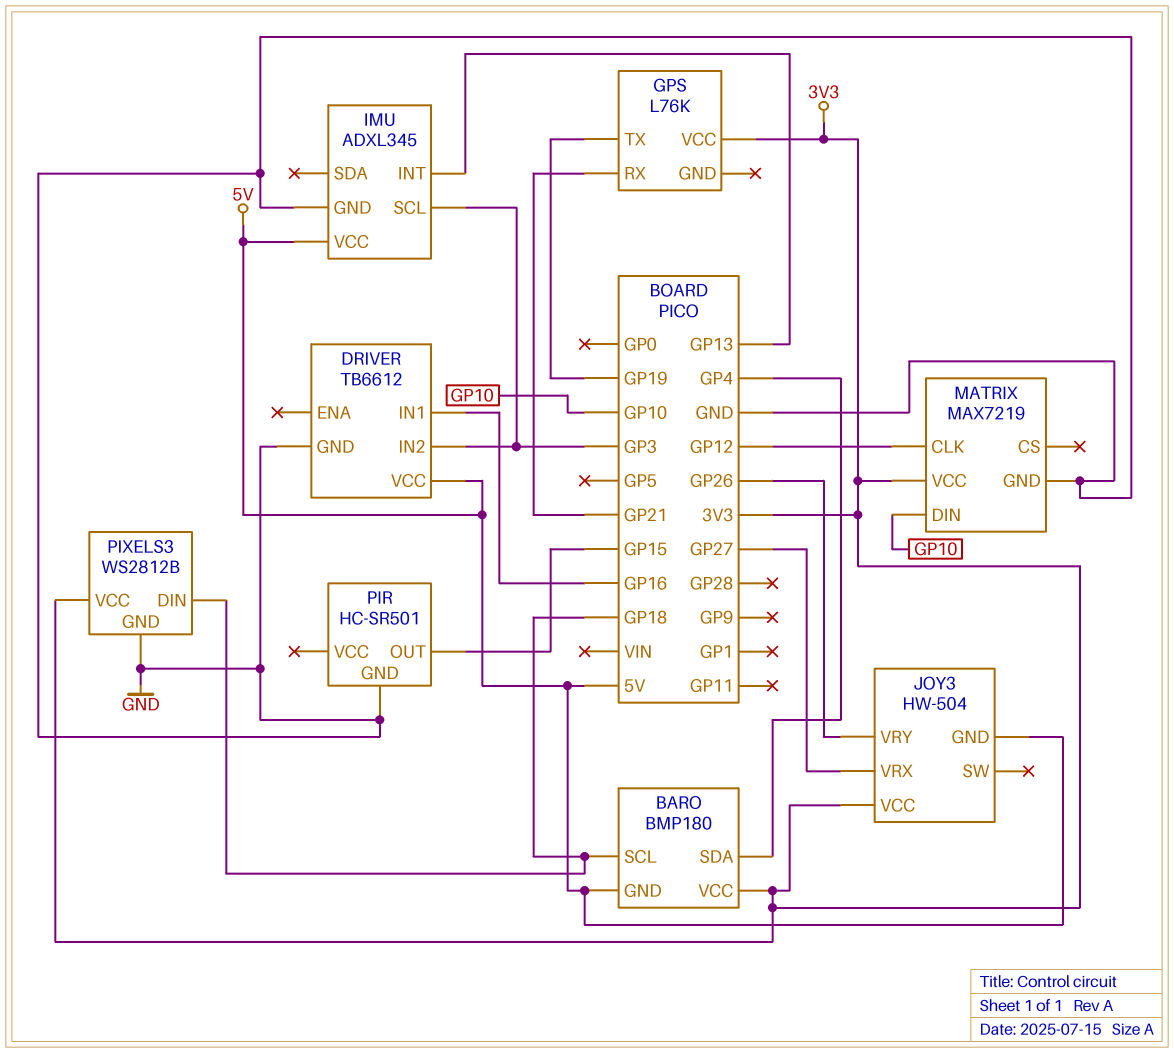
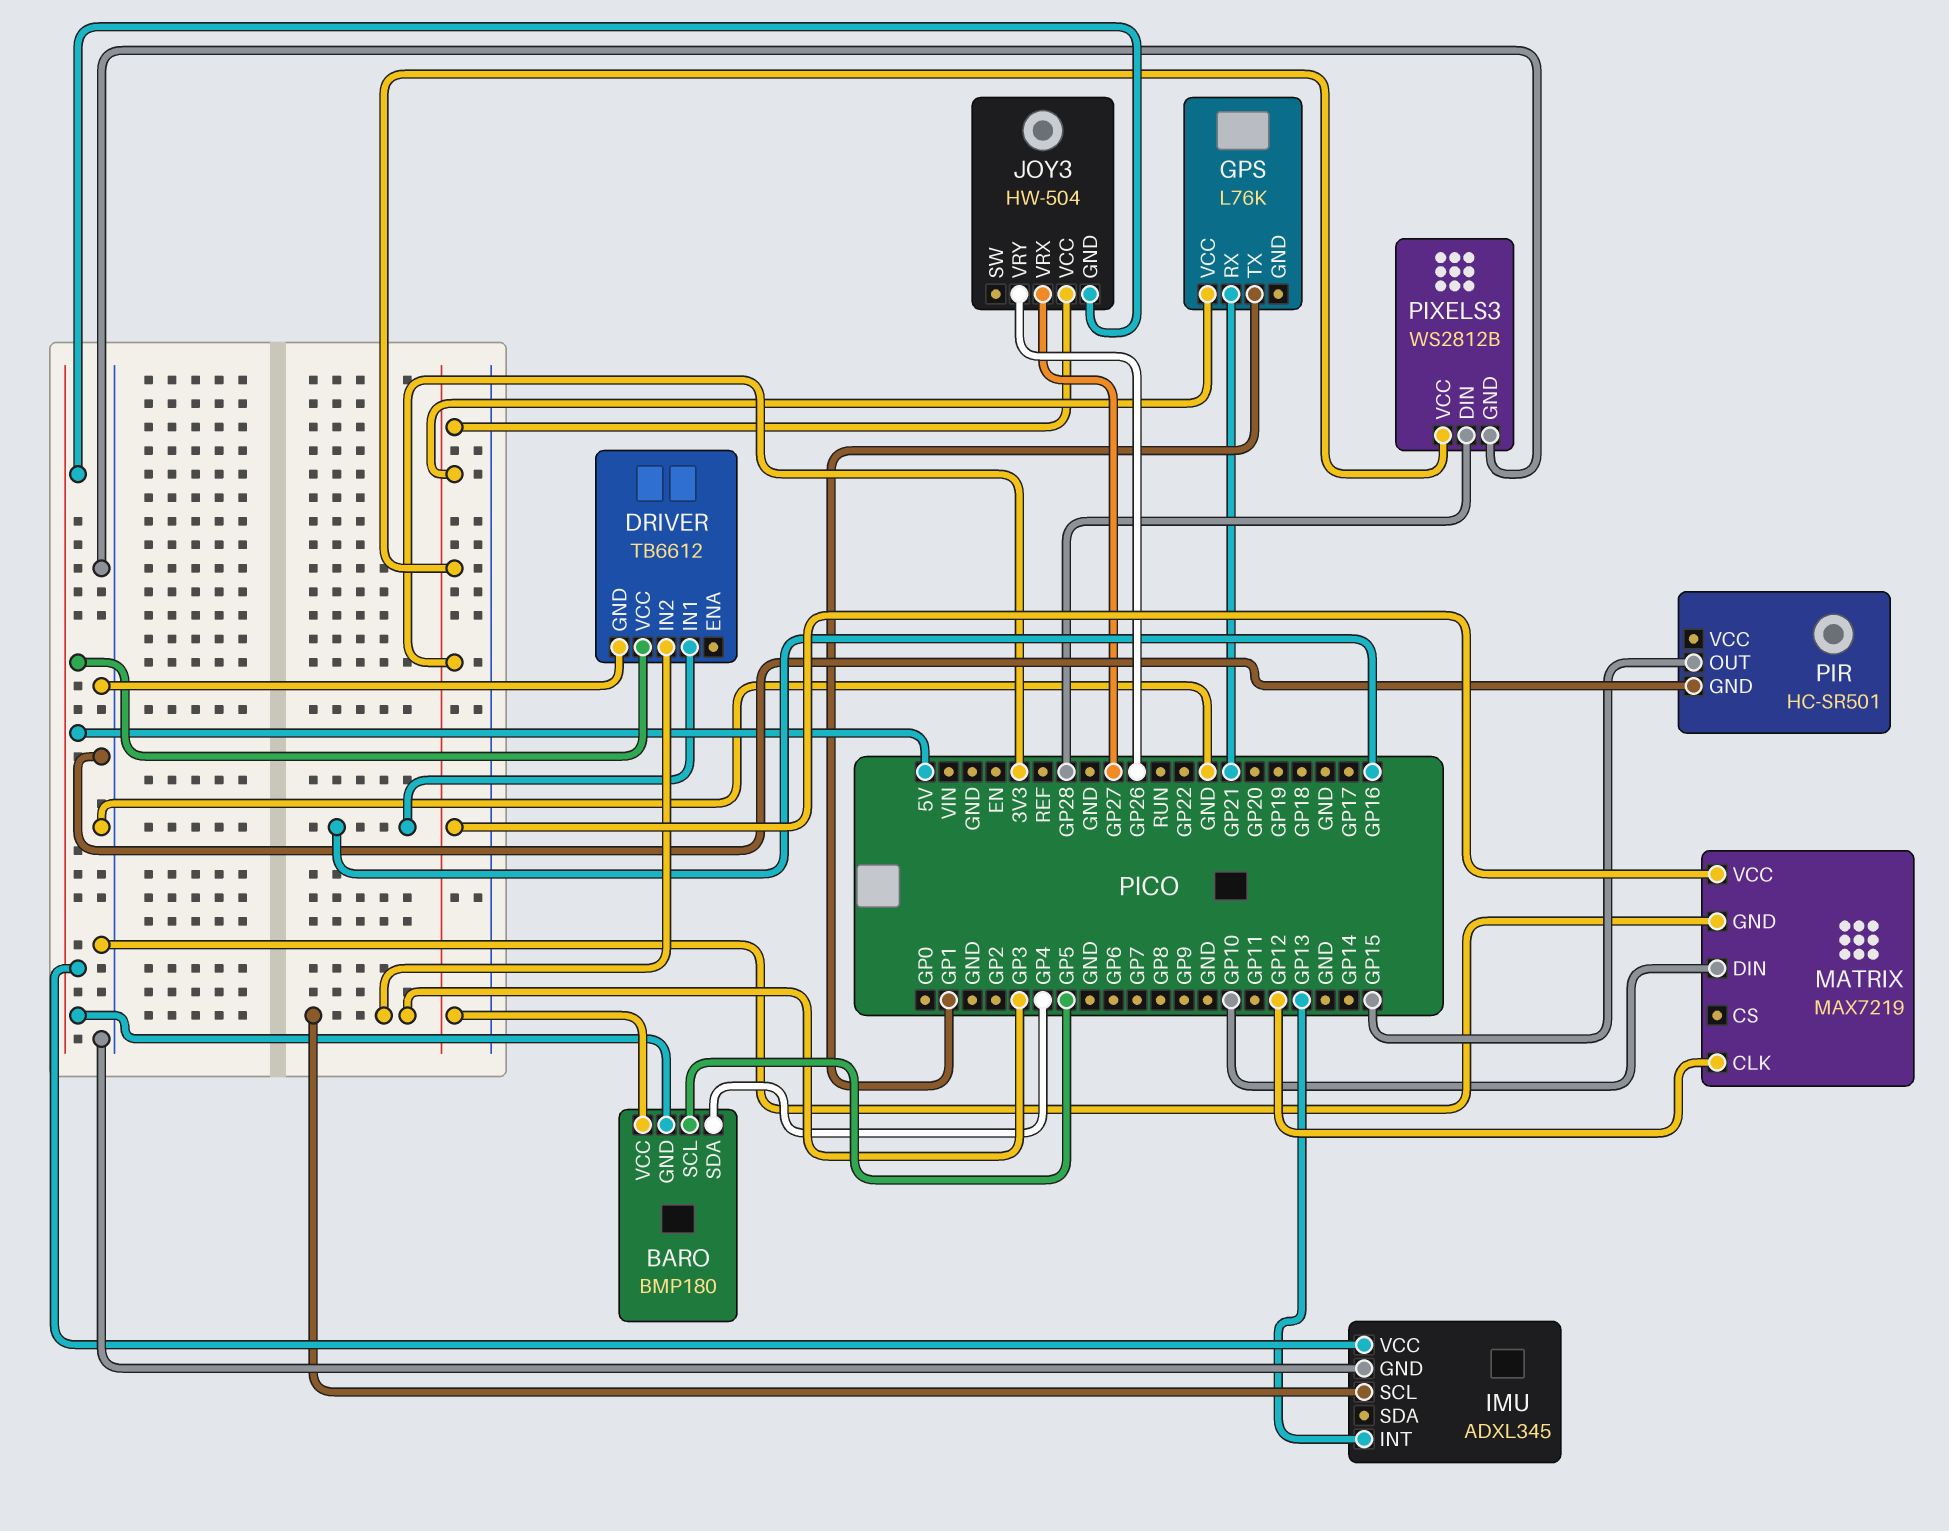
BARO pin SCL: GP18 -> GP5
GPS pin TX: GP19 -> GP1
PIXELS3 pin DIN: GP18 -> GP28

